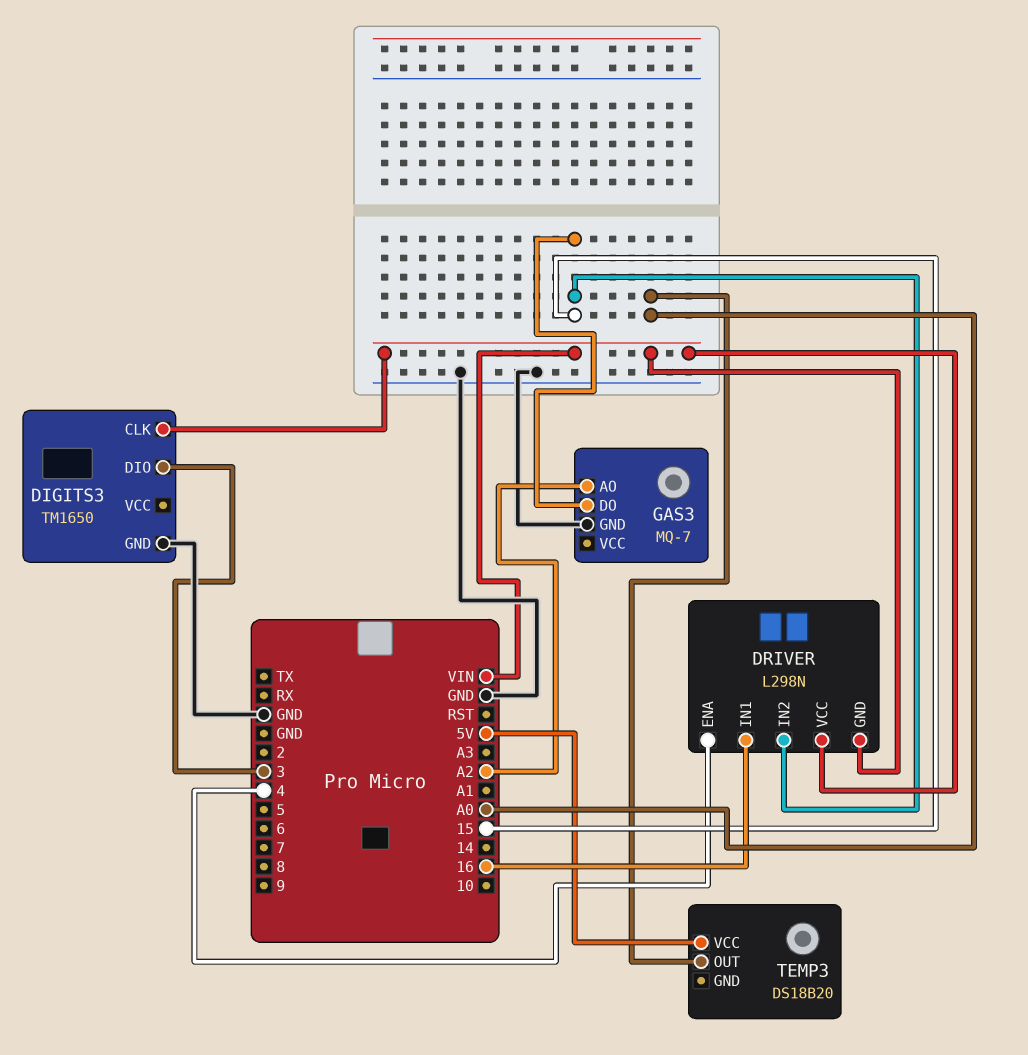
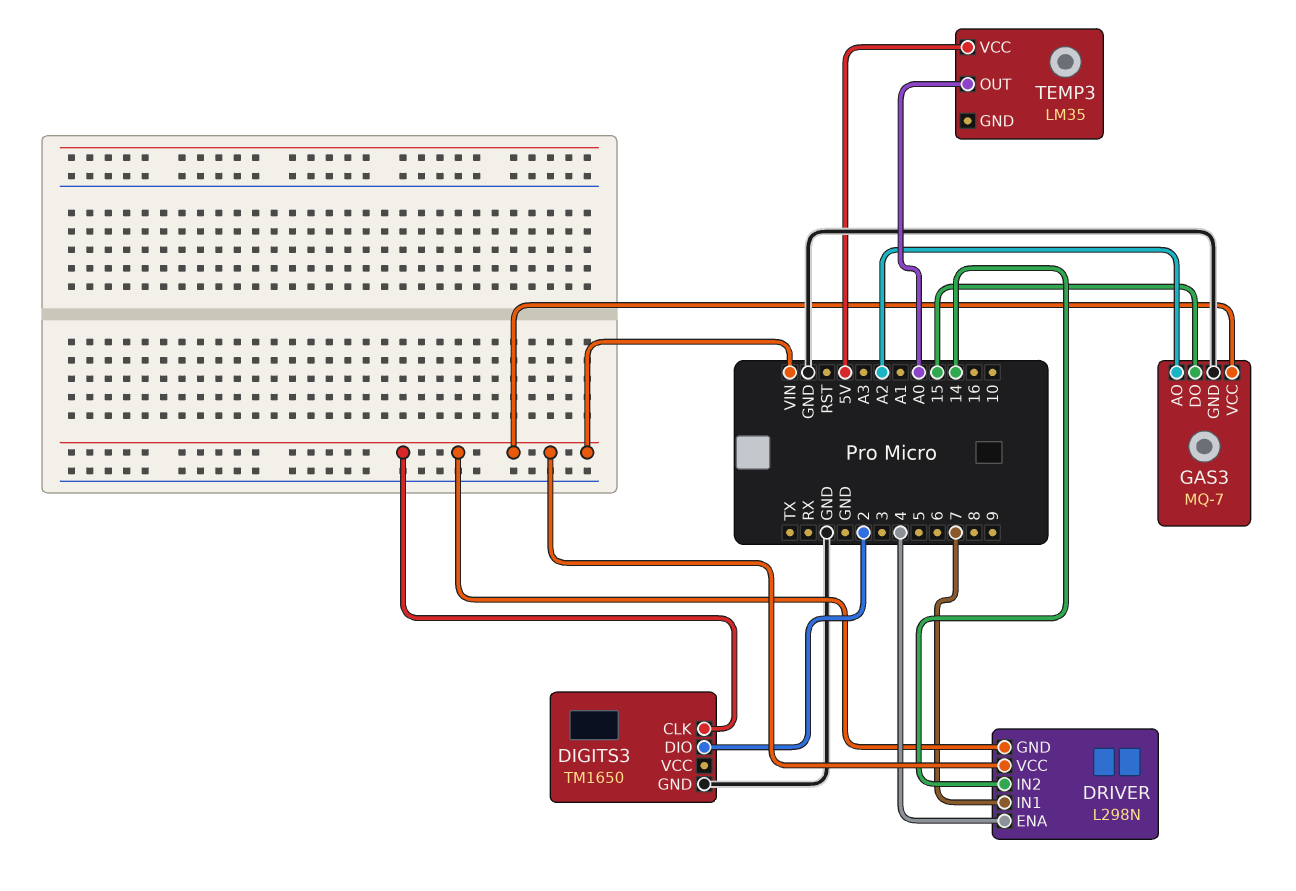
DIGITS3 pin DIO: 3 -> 2
DRIVER pin IN1: 16 -> 7
DRIVER pin IN2: 15 -> 14
GAS3 pin VCC: none -> VIN
TEMP3: DS18B20 -> LM35

